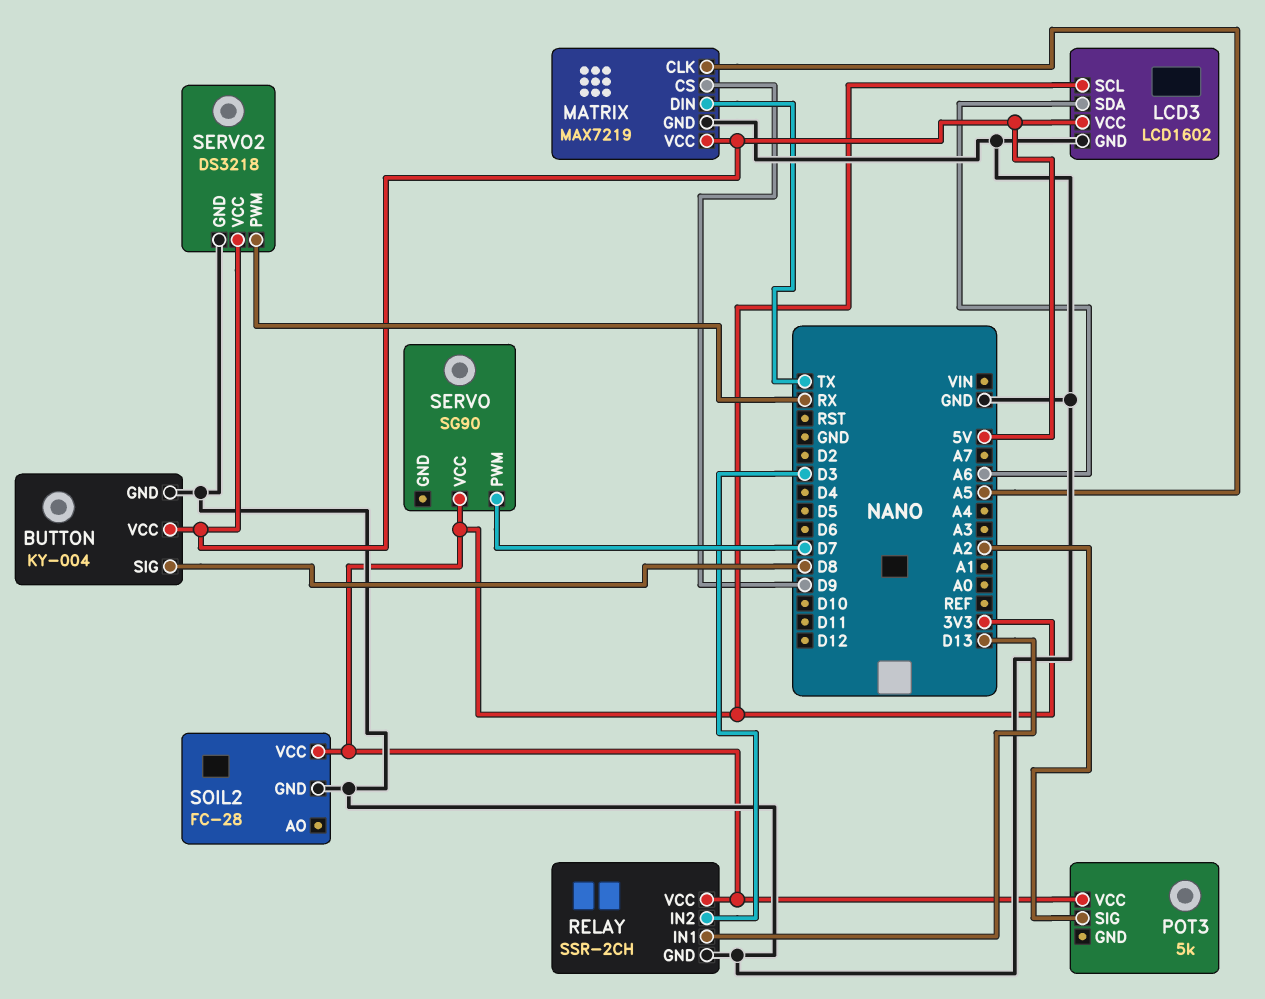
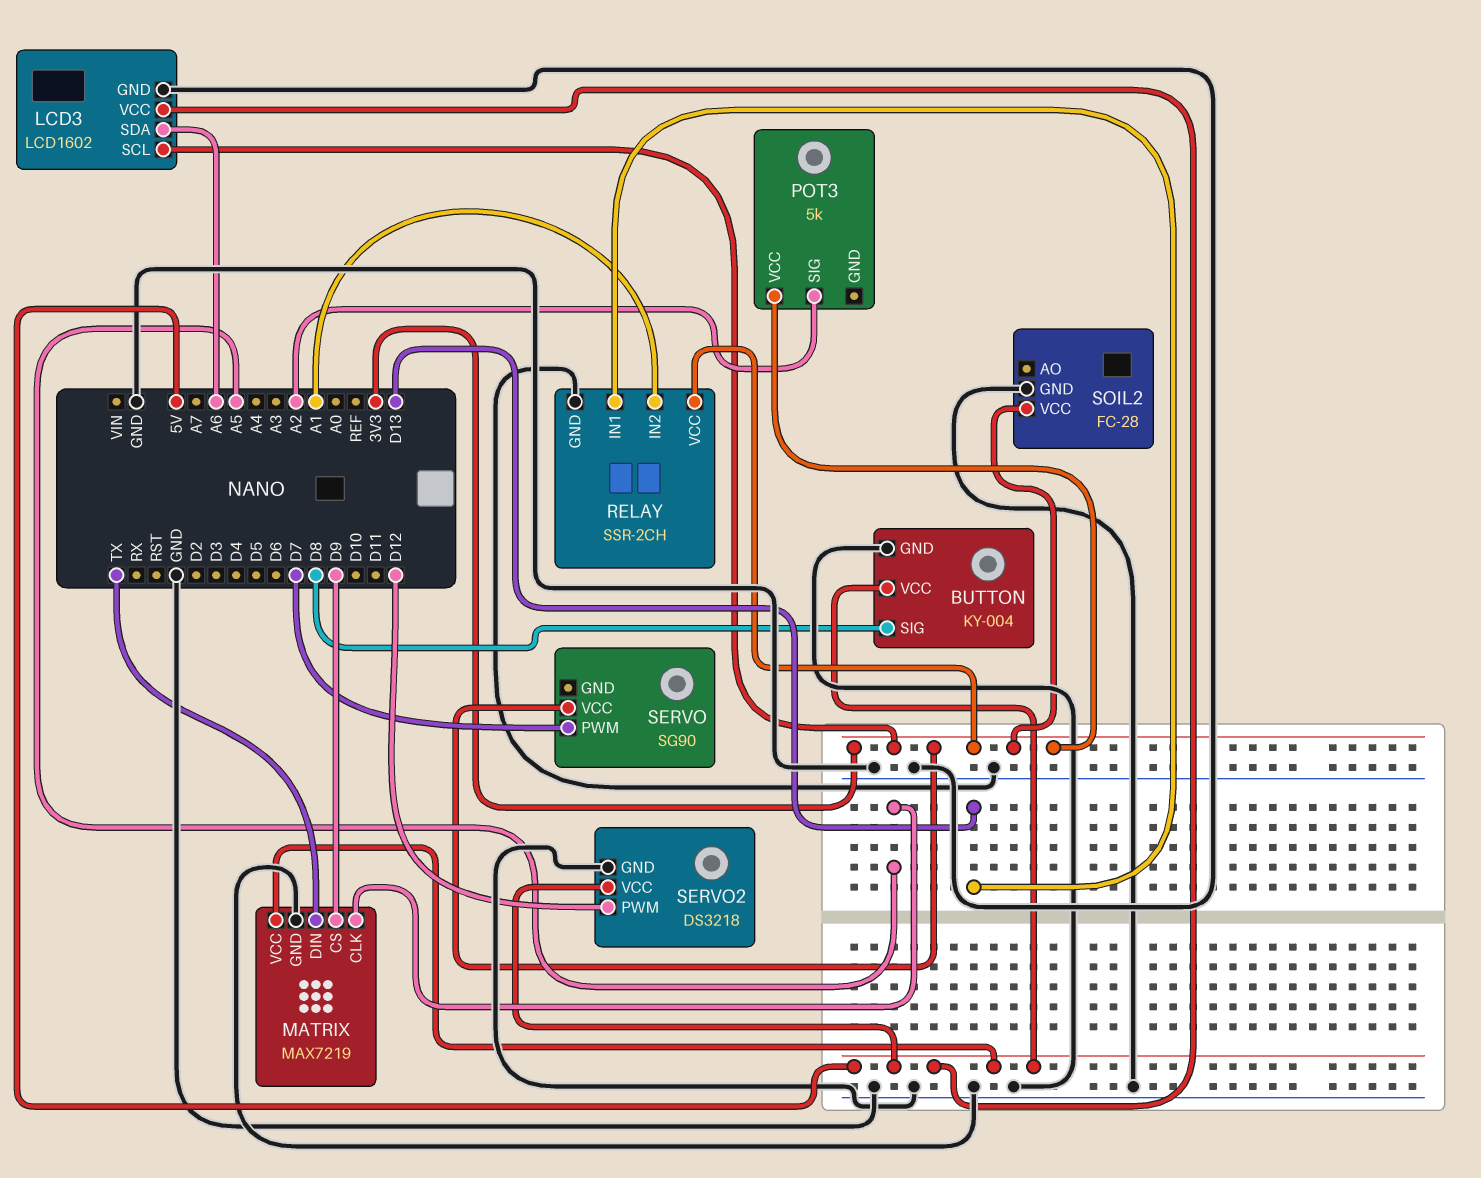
RELAY pin IN2: D3 -> A1
SERVO2 pin PWM: RX -> D12

